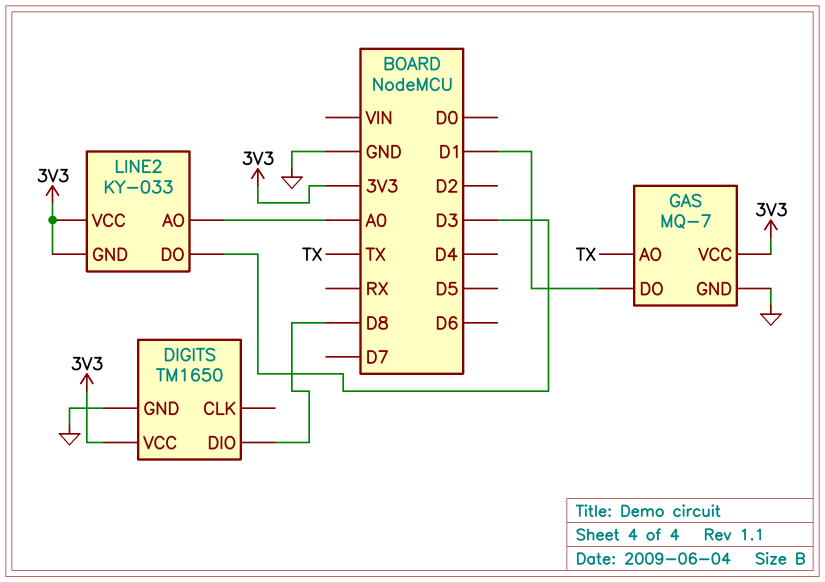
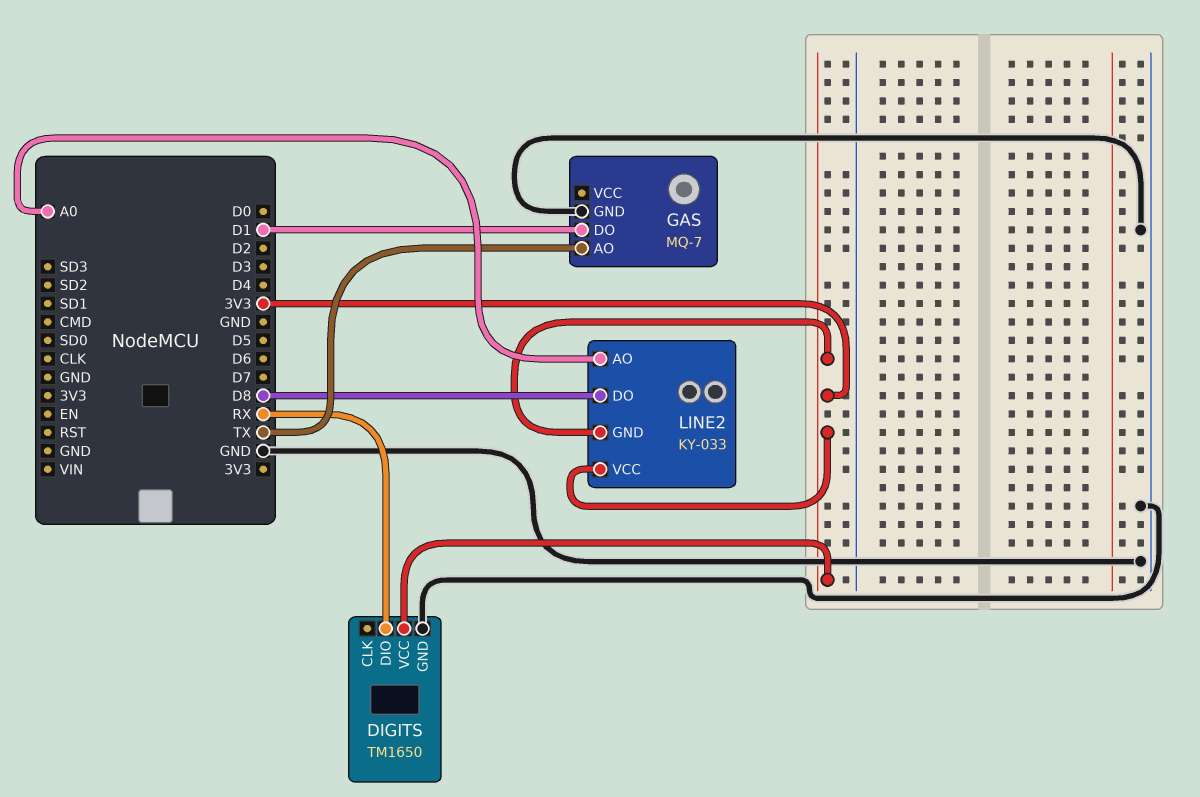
DIGITS pin DIO: D8 -> RX
GAS pin VCC: 3V3 -> none
LINE2 pin DO: D3 -> D8

